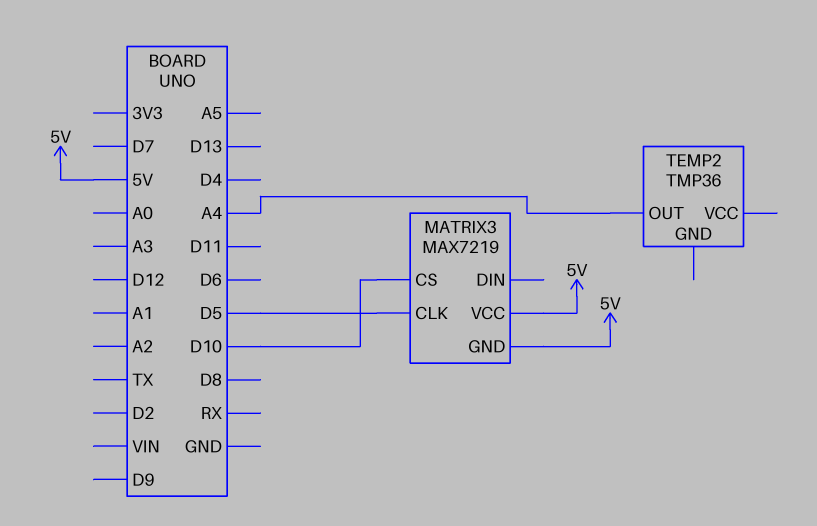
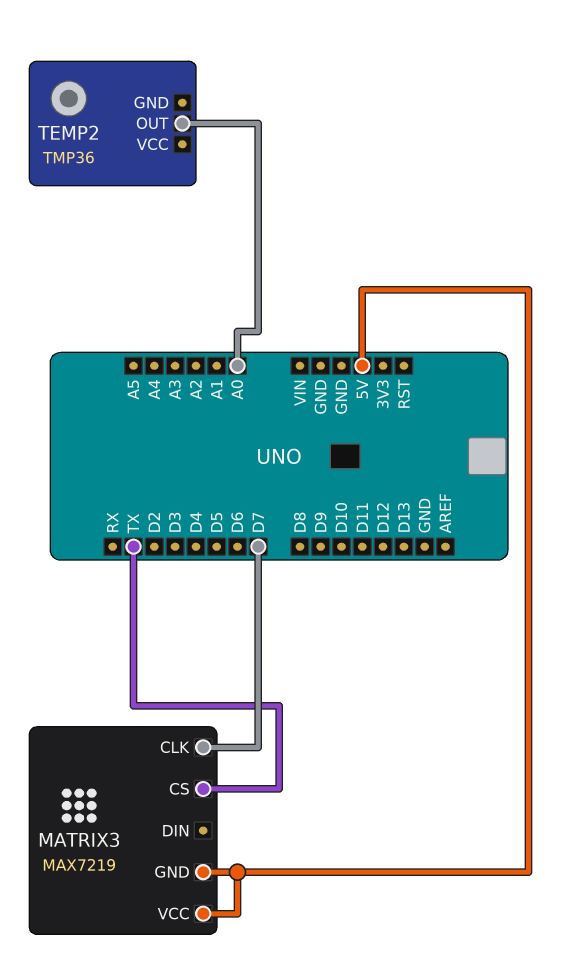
MATRIX3 pin CLK: D5 -> D7
MATRIX3 pin CS: D10 -> TX
TEMP2 pin OUT: A4 -> A0

